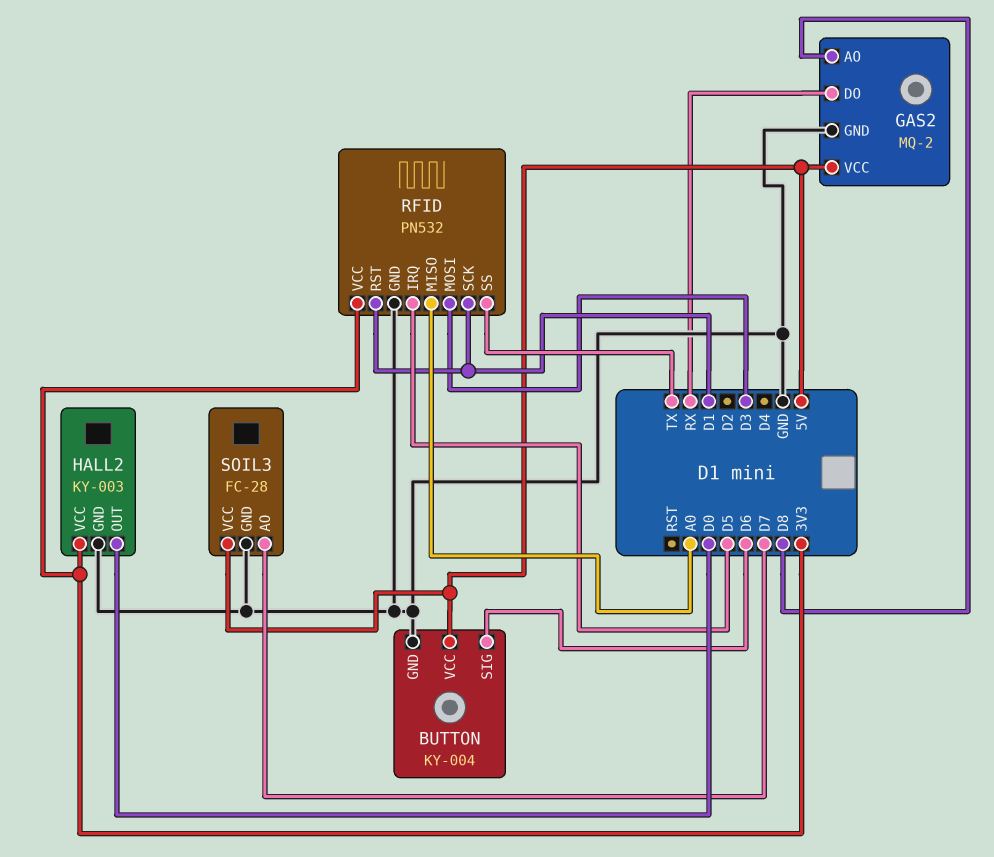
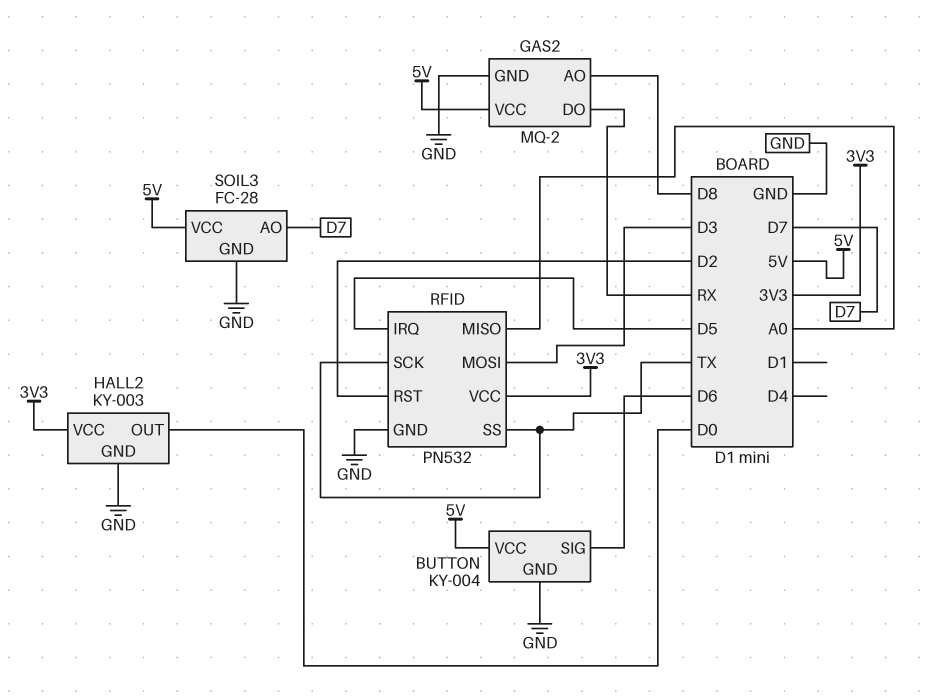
RFID pin RST: D1 -> D2
RFID pin SCK: D1 -> TX

